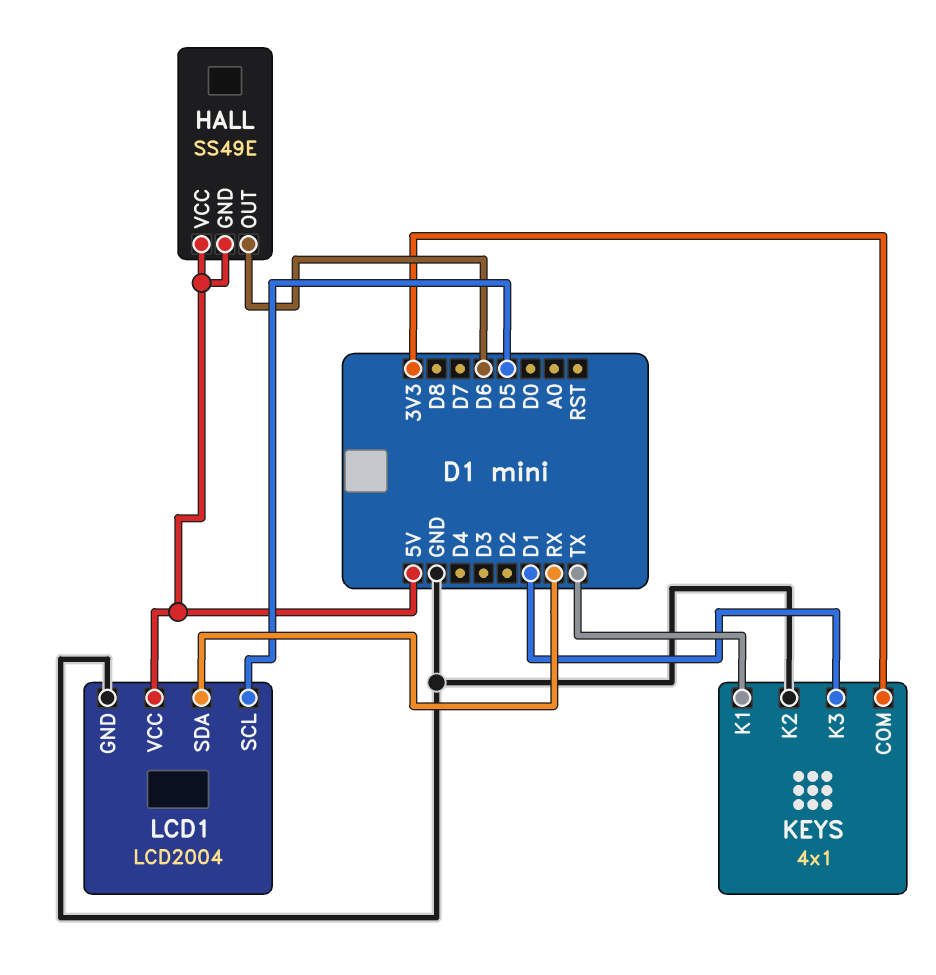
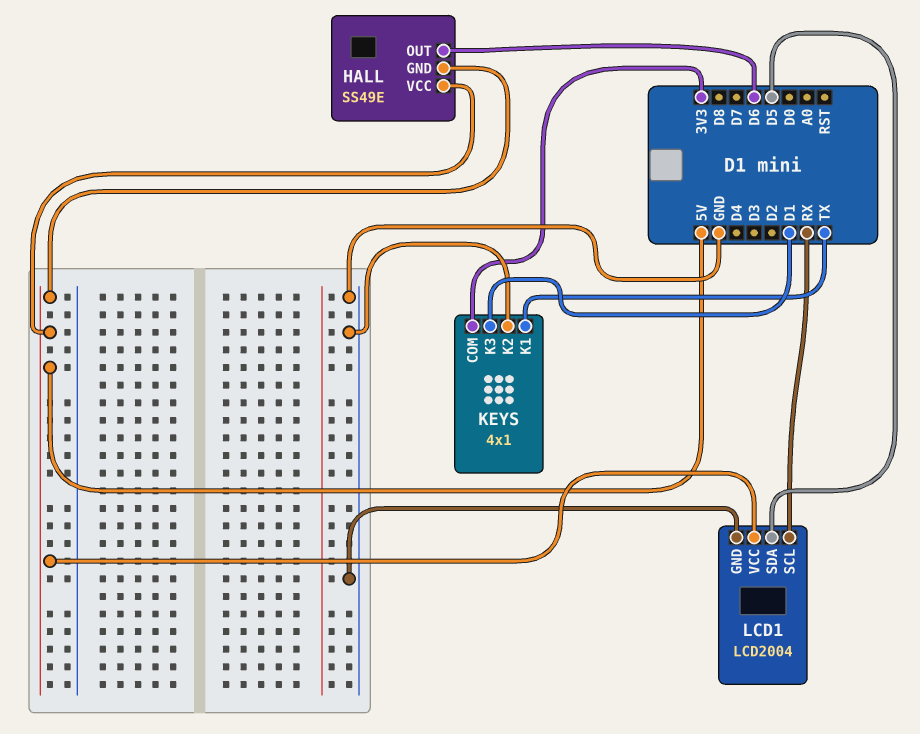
LCD1 pin SCL: D5 -> RX
LCD1 pin SDA: RX -> D5

